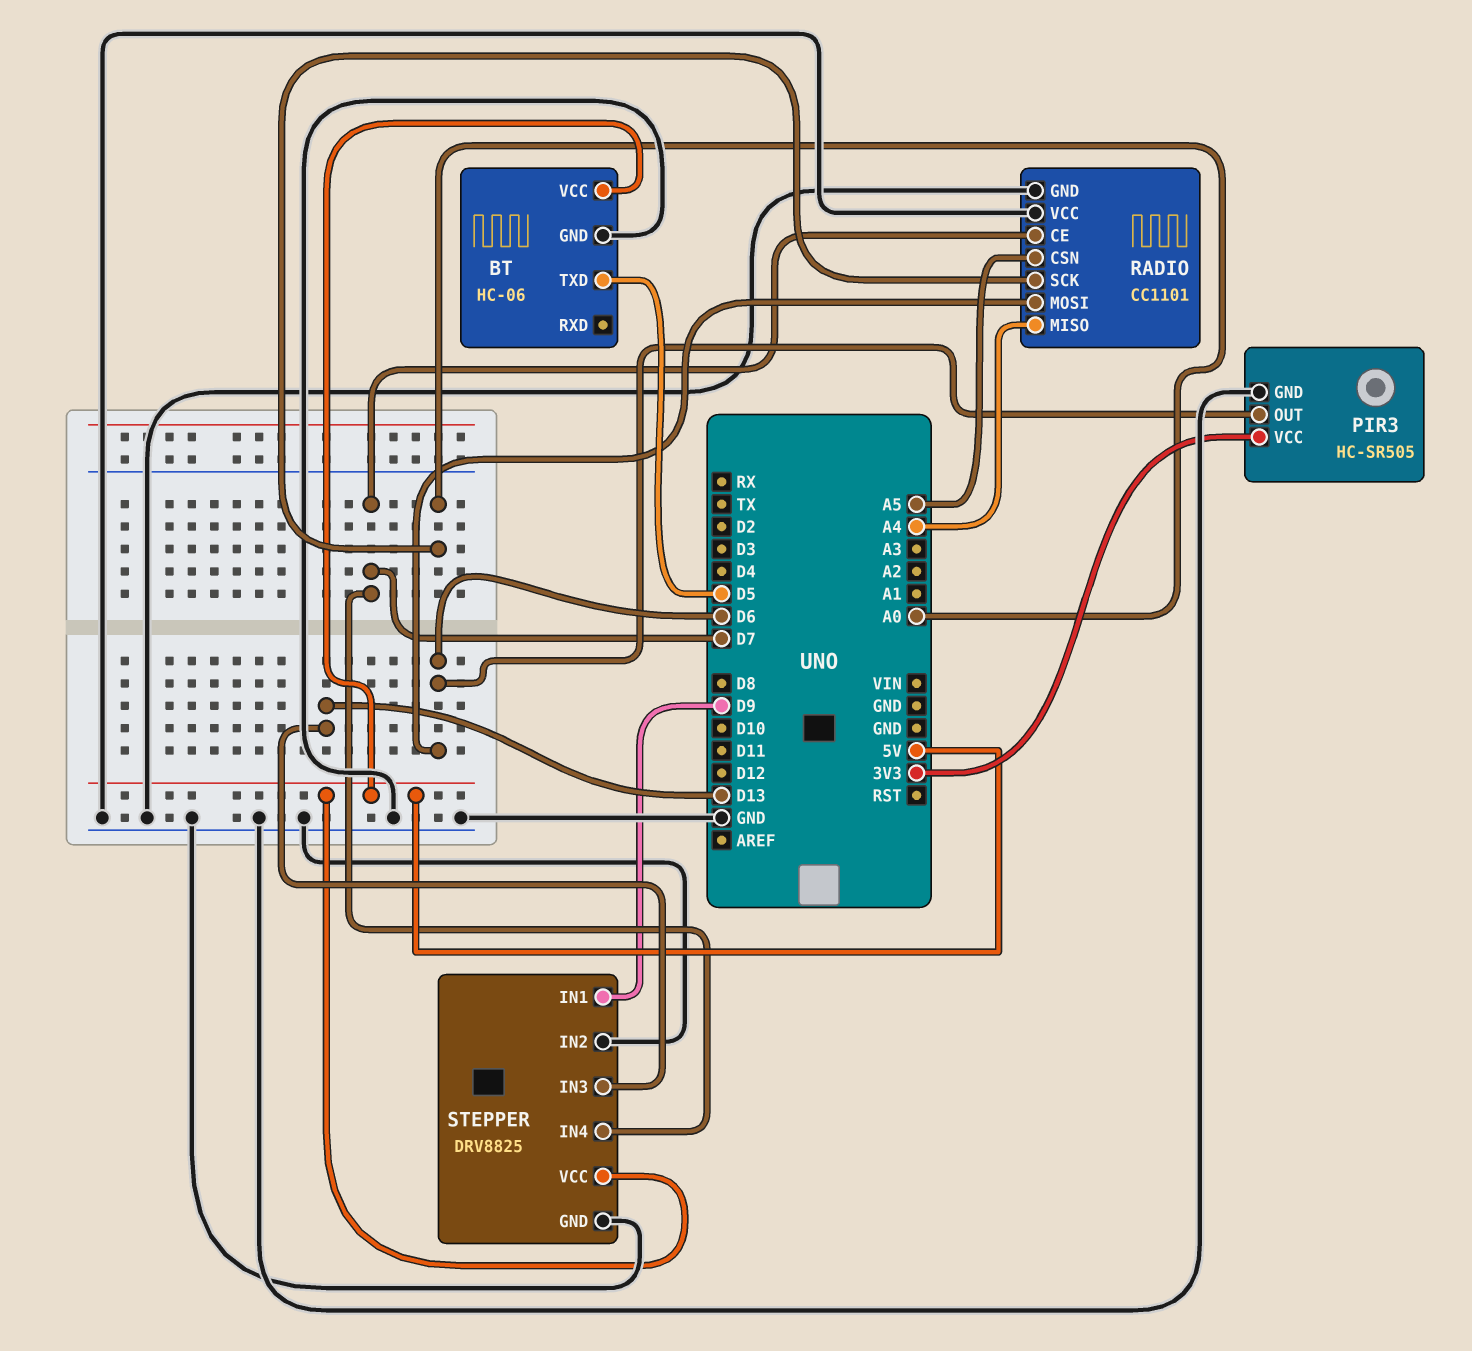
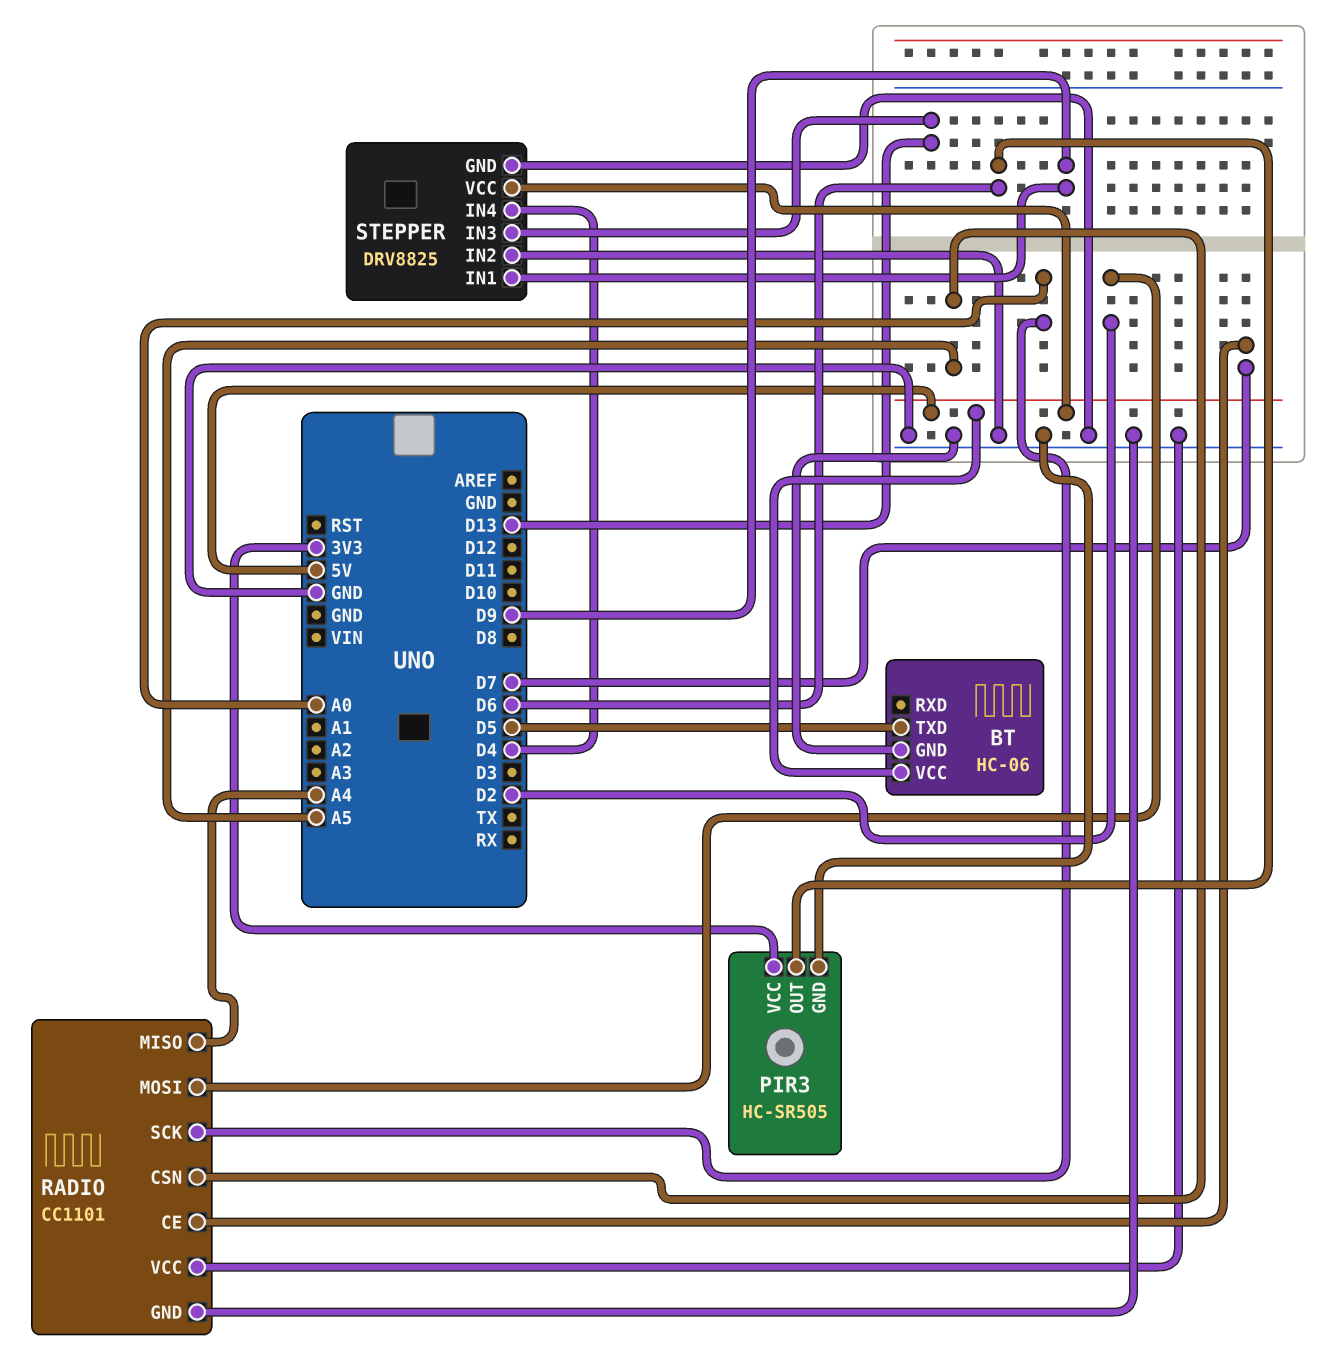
RADIO pin MOSI: D6 -> D2
STEPPER pin IN4: D7 -> D4

